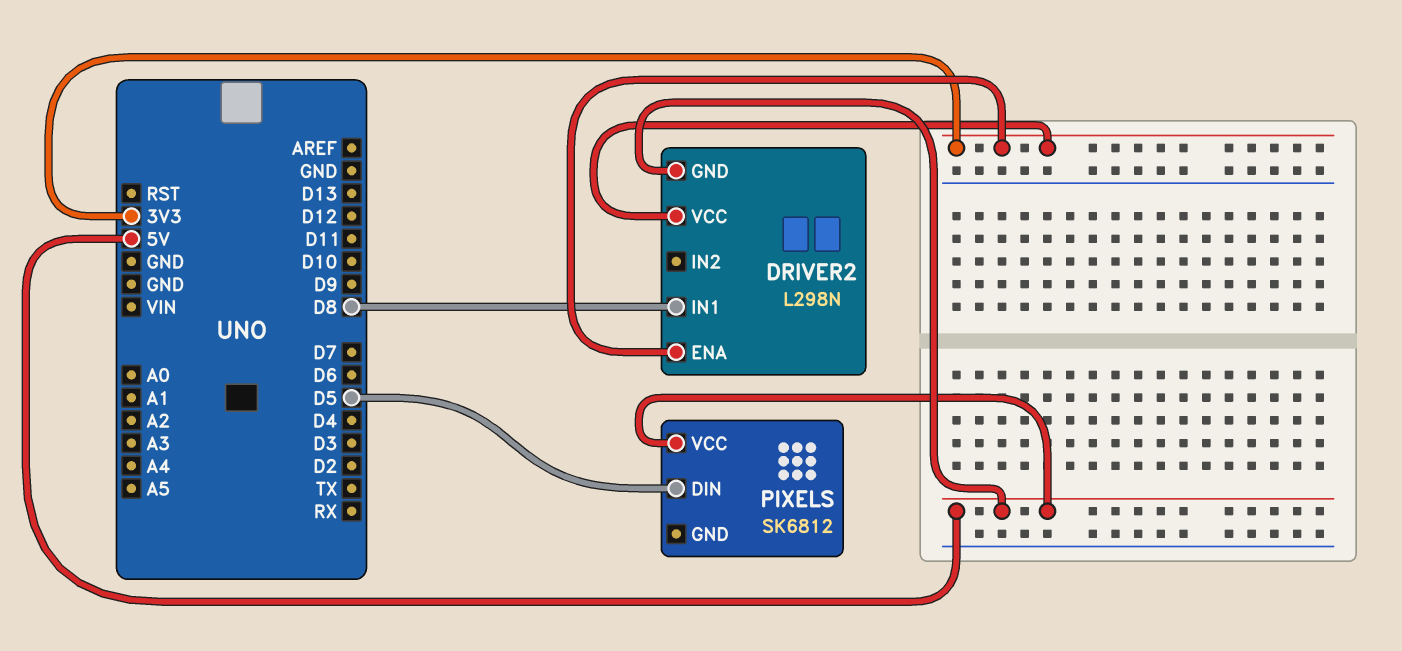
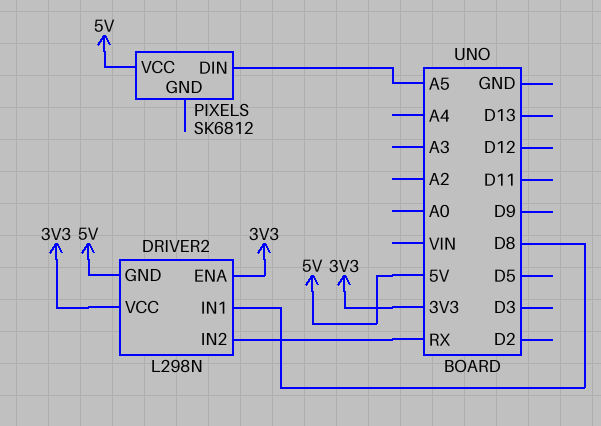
DRIVER2 pin IN2: none -> RX
PIXELS pin DIN: D5 -> A5

